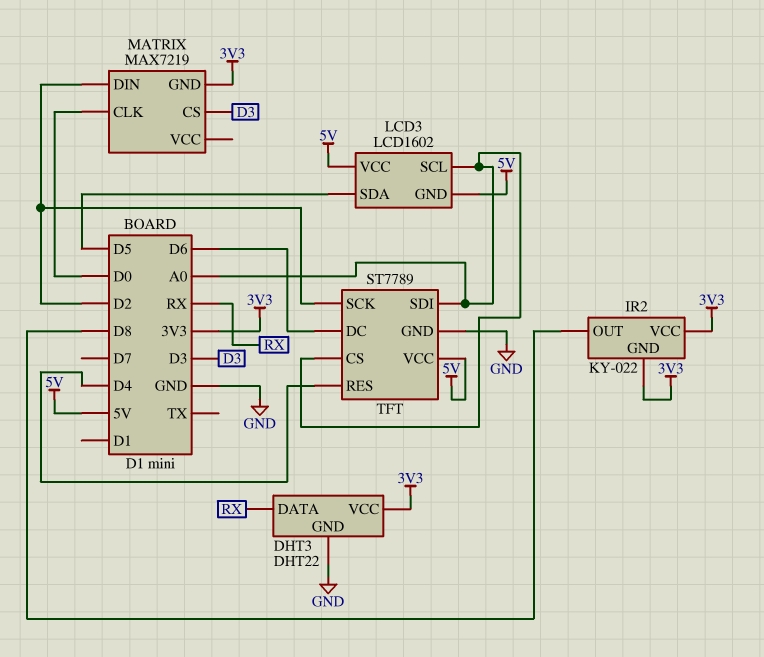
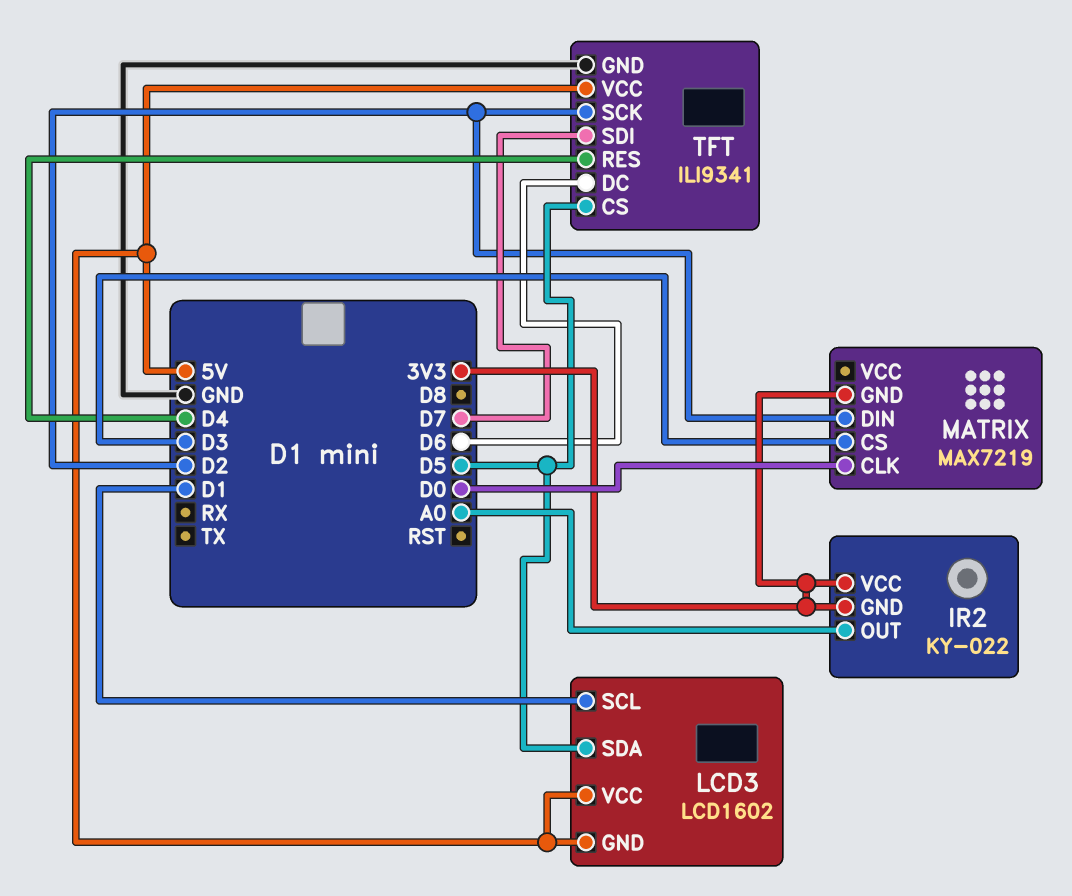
DHT3: DHT22 -> none
DHT3 pin DATA: RX -> none
DHT3 pin GND: GND -> none
DHT3 pin VCC: 3V3 -> none
IR2 pin OUT: D8 -> A0
LCD3 pin SCL: A0 -> D1
TFT: ST7789 -> ILI9341
TFT pin CS: A0 -> D5
TFT pin SDI: A0 -> D7

